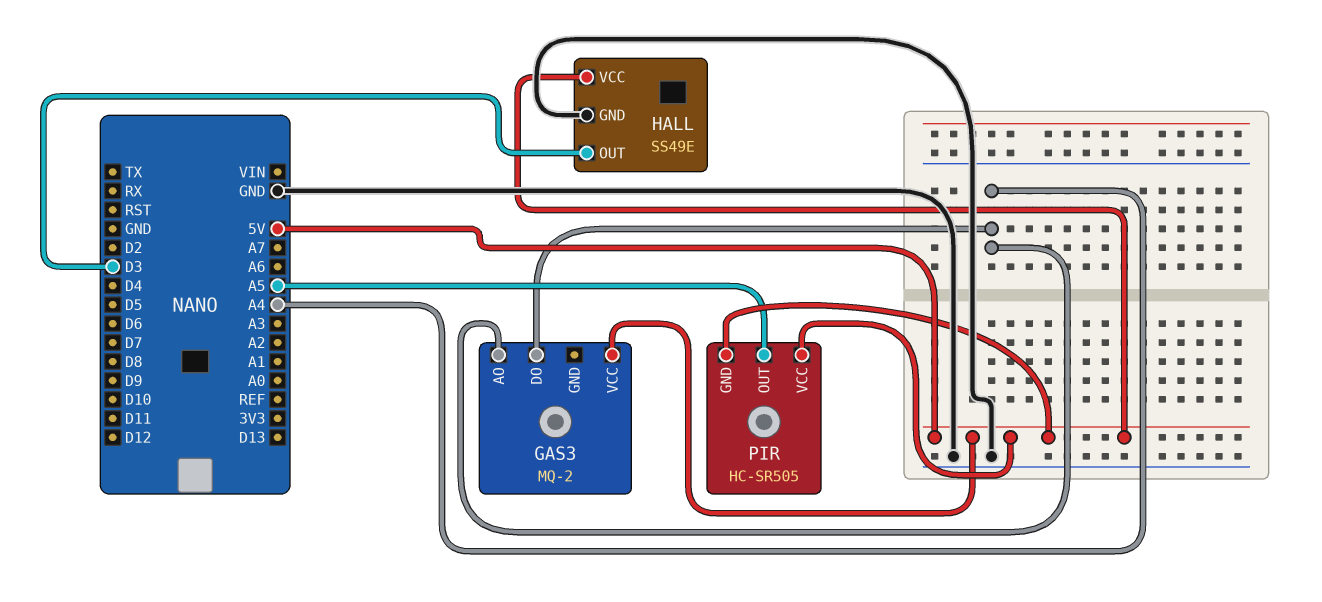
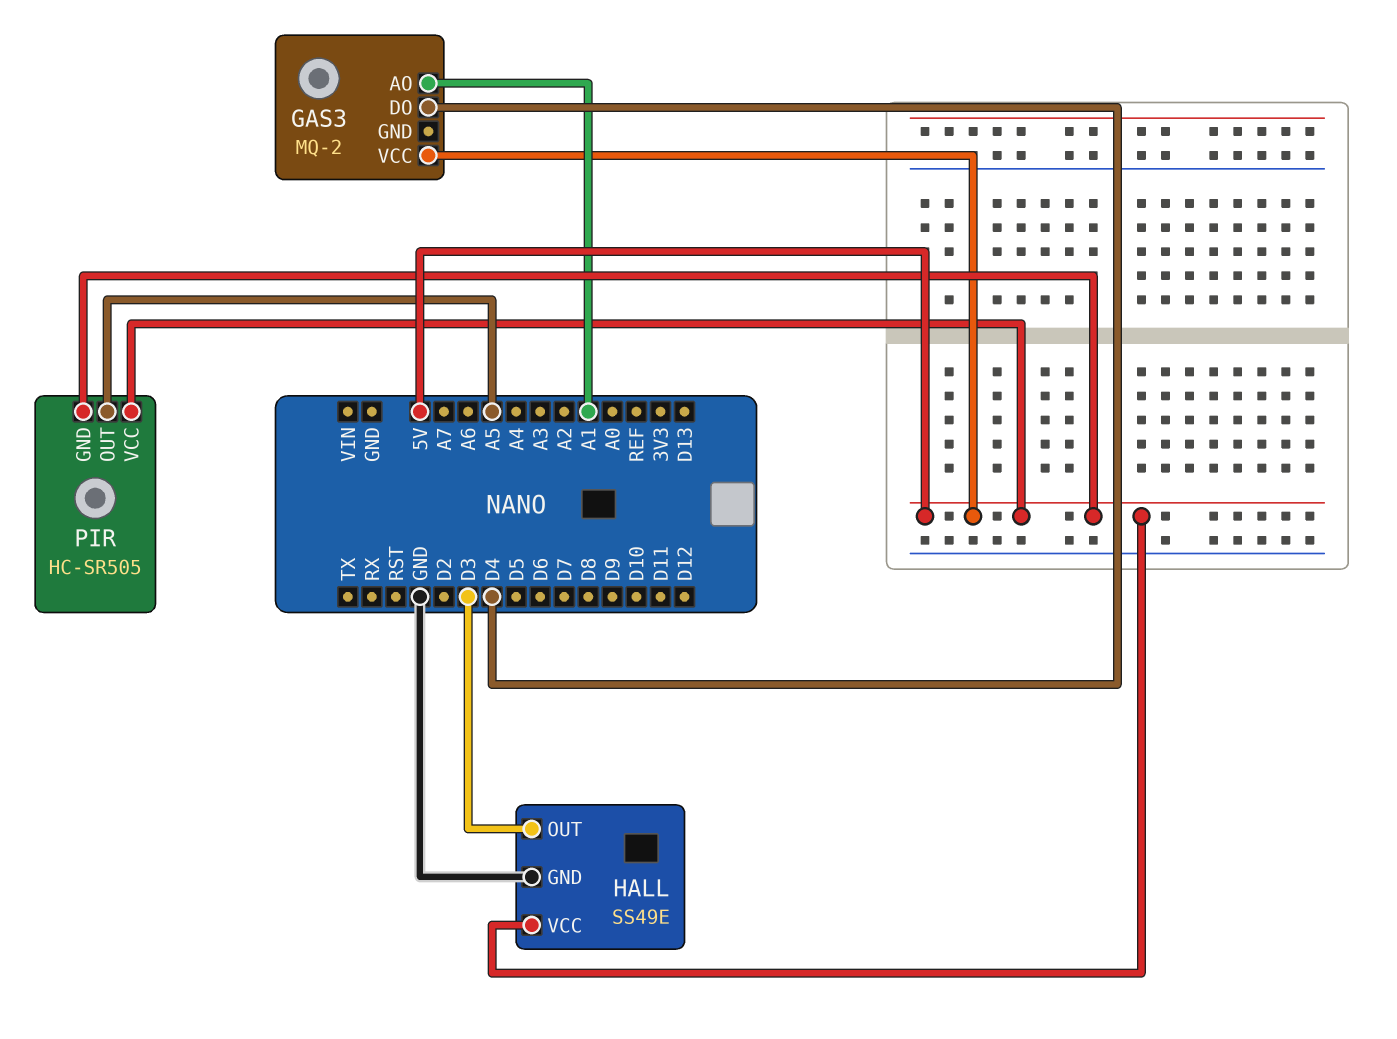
GAS3 pin AO: A4 -> A1
GAS3 pin DO: A4 -> D4

